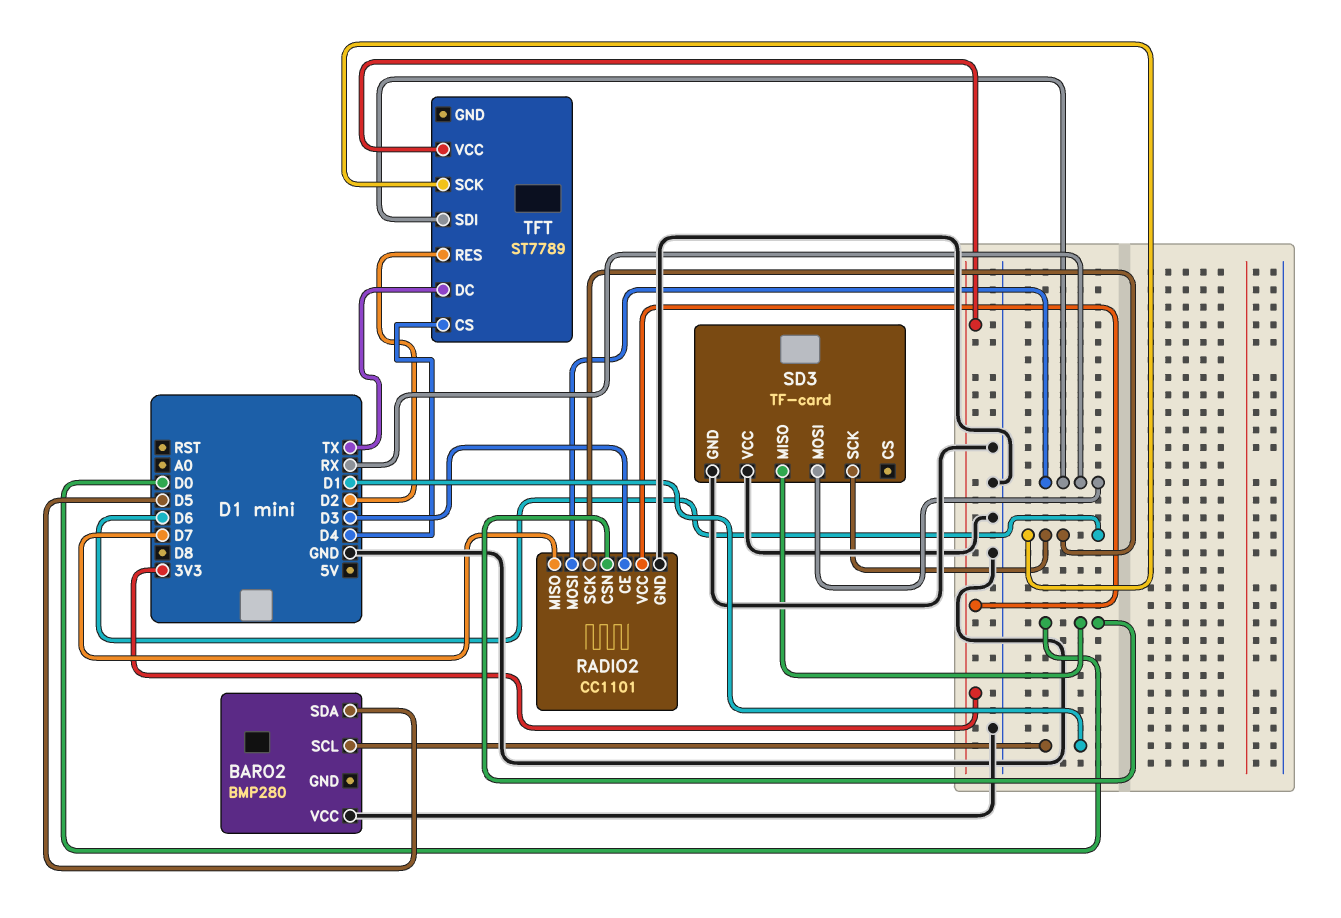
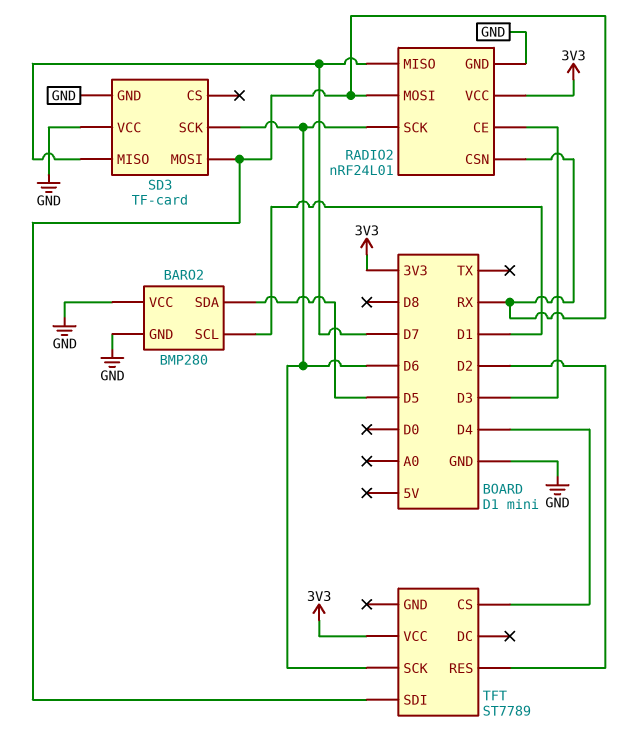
BARO2 pin GND: none -> GND
RADIO2: CC1101 -> nRF24L01
RADIO2 pin CSN: D0 -> RX
SD3 pin MISO: D0 -> D7
TFT pin DC: TX -> none

